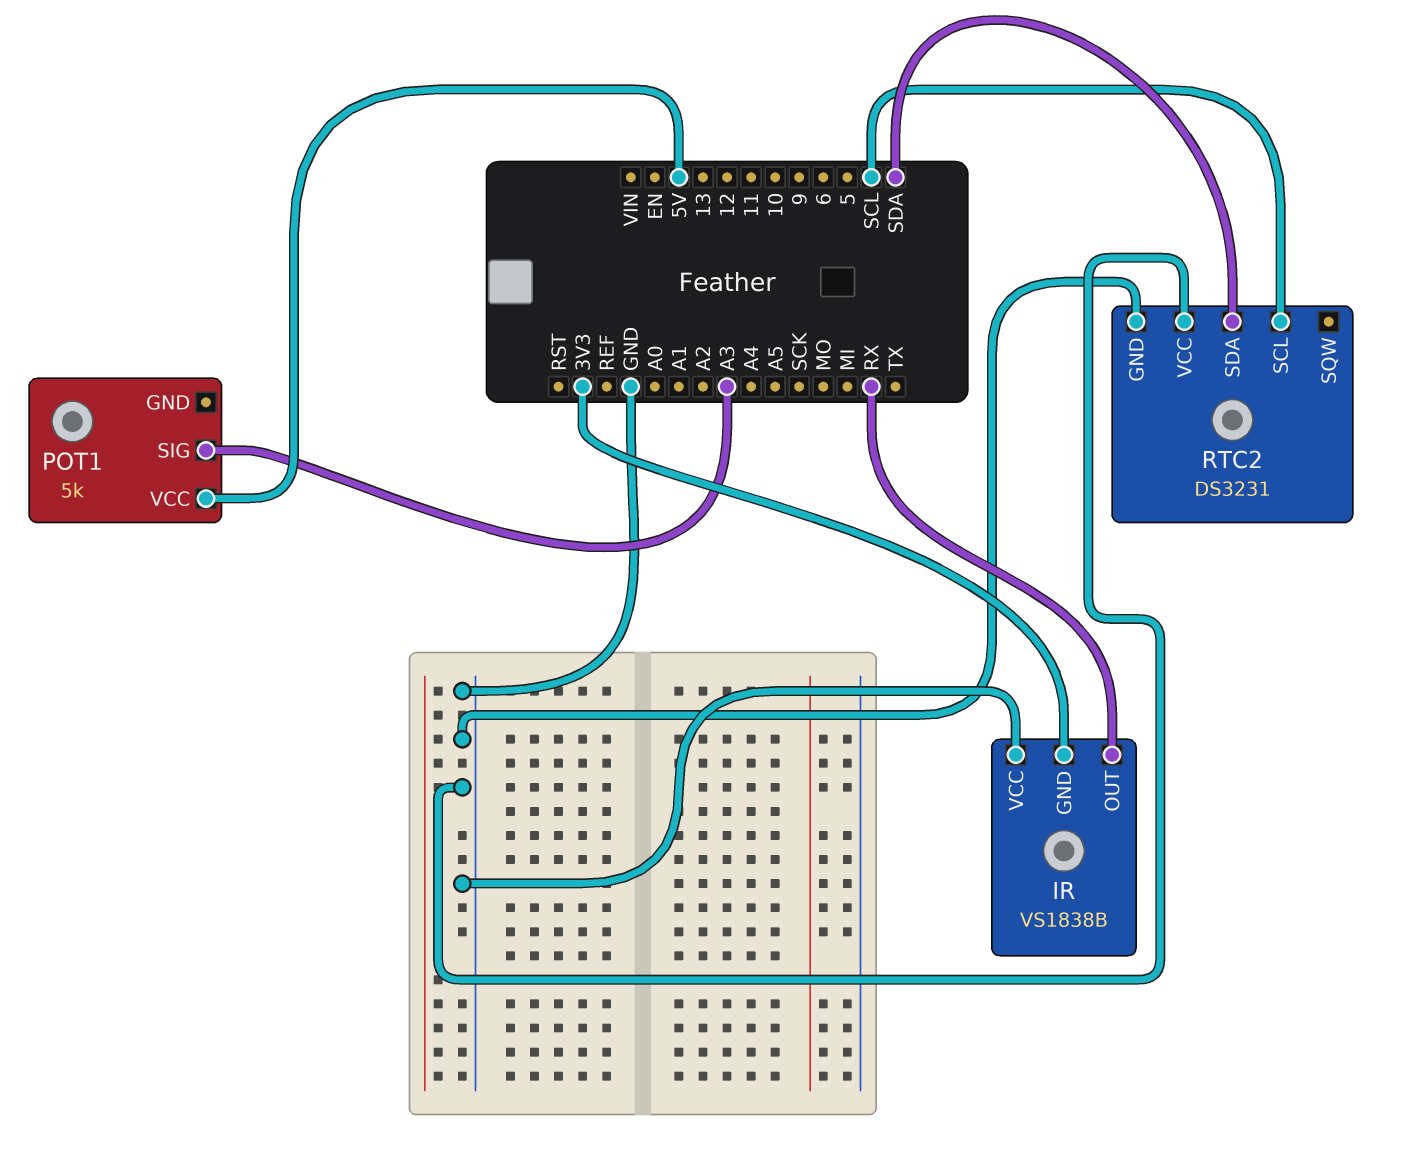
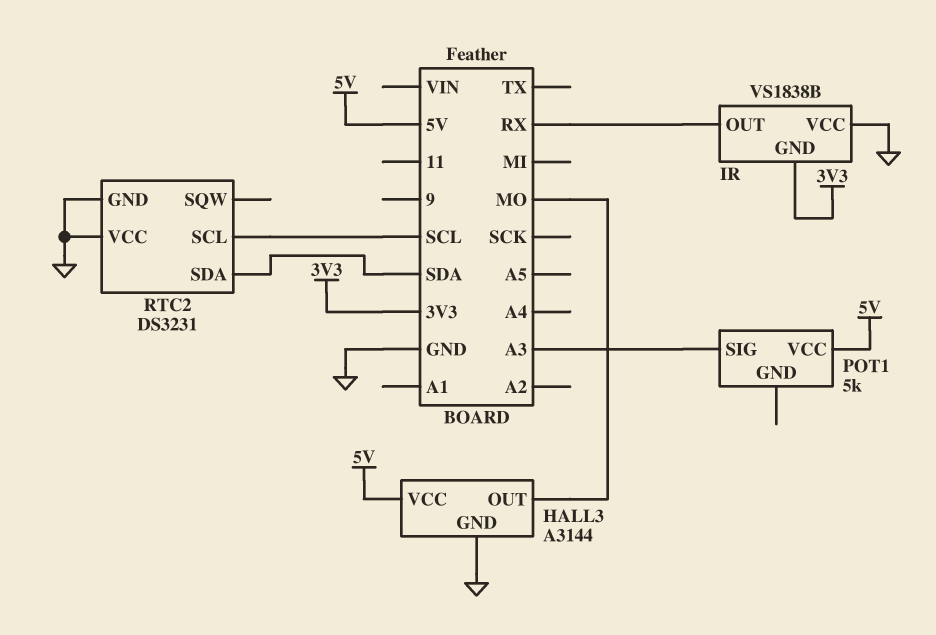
HALL3: none -> A3144
HALL3 pin GND: none -> GND
HALL3 pin OUT: none -> MO
HALL3 pin VCC: none -> 5V

